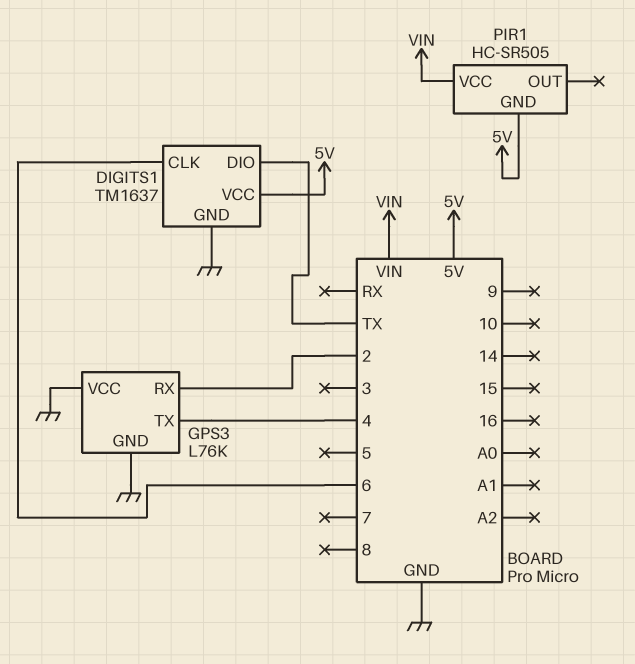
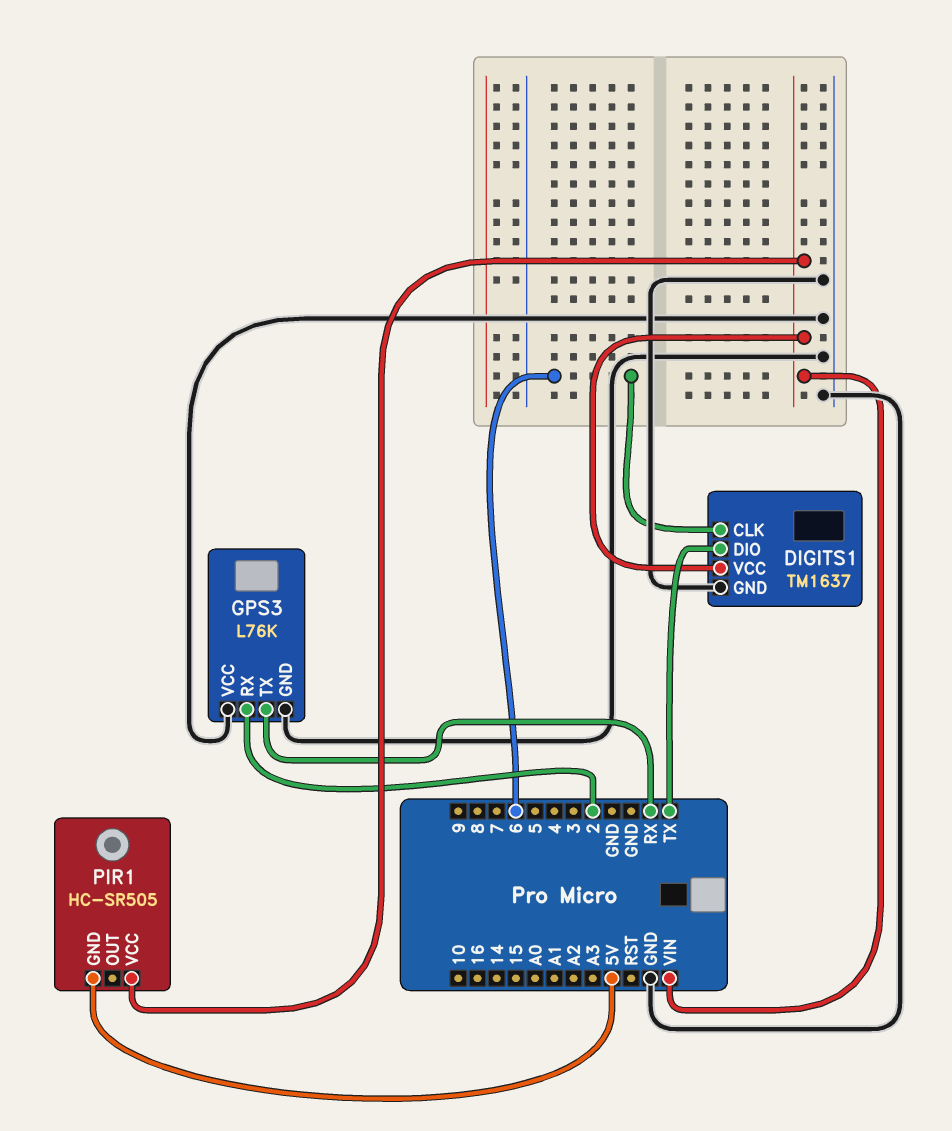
DIGITS1 pin VCC: 5V -> VIN
GPS3 pin TX: 4 -> RX

